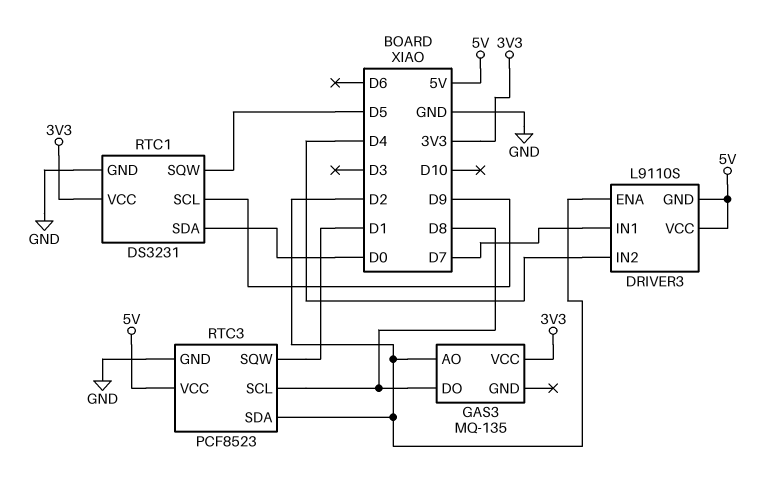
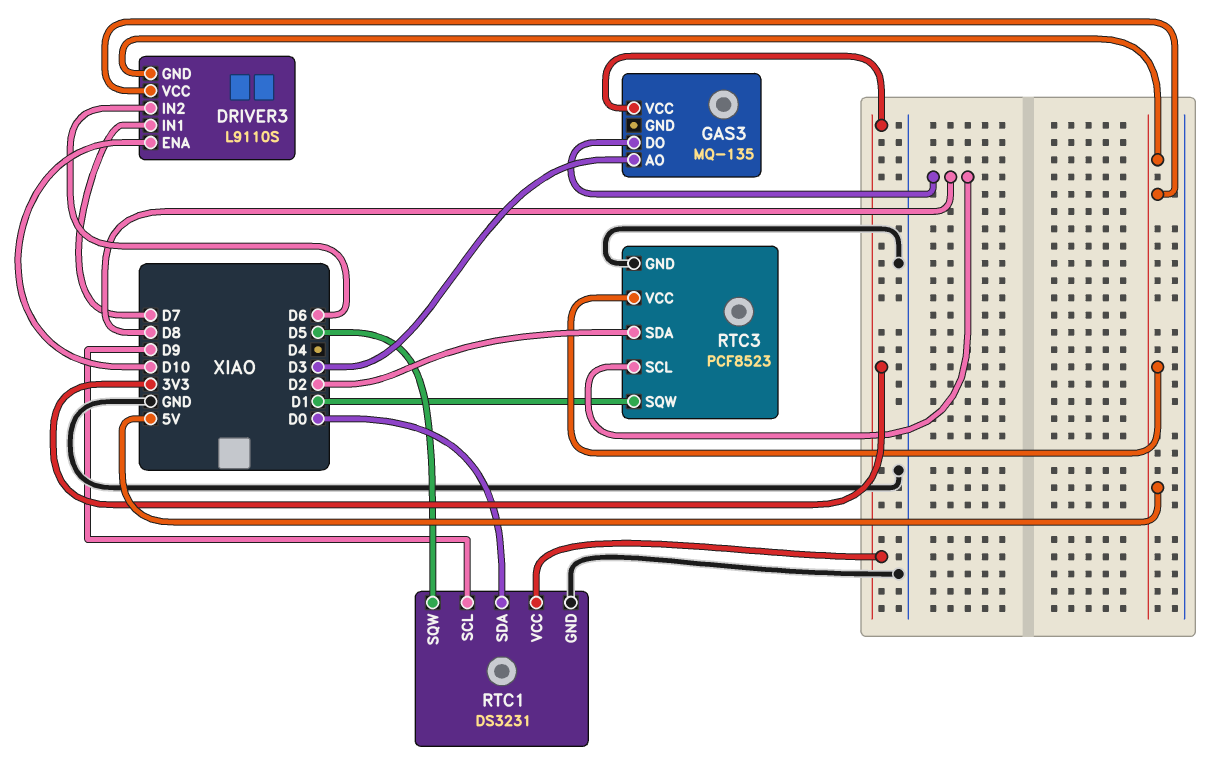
DRIVER3 pin ENA: D2 -> D10
DRIVER3 pin IN2: D4 -> D6
GAS3 pin AO: D2 -> D3

